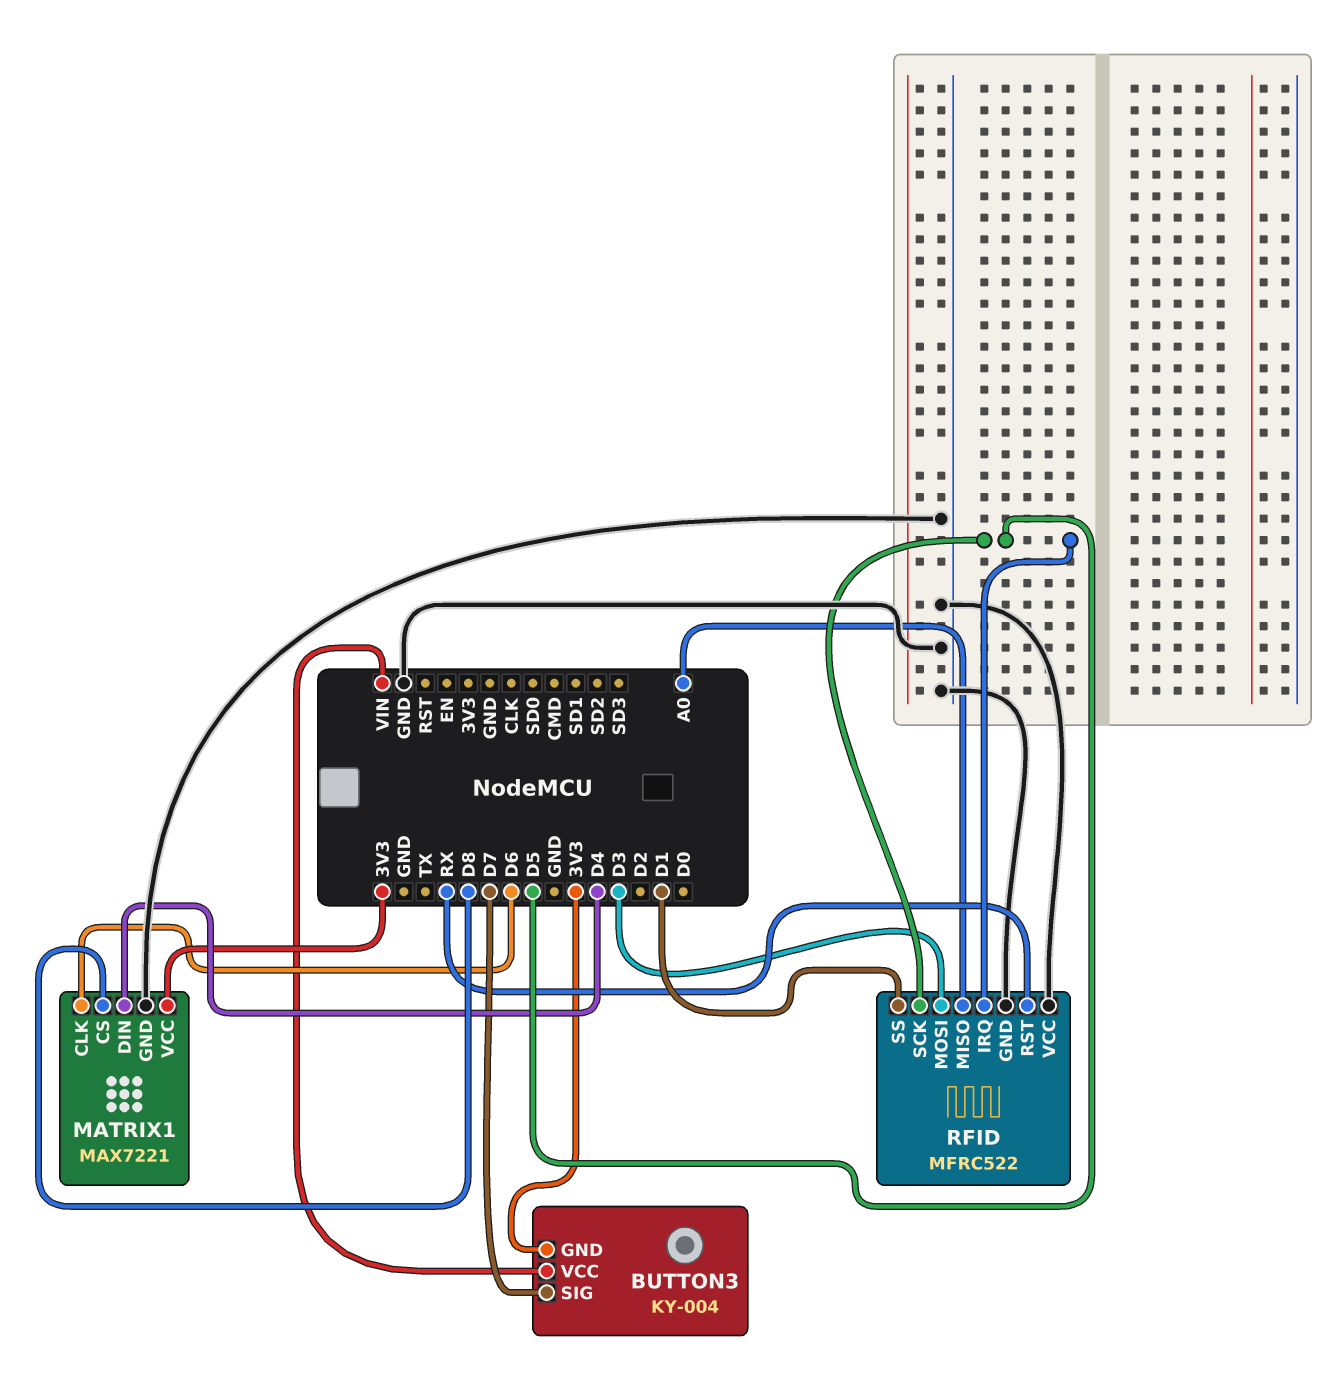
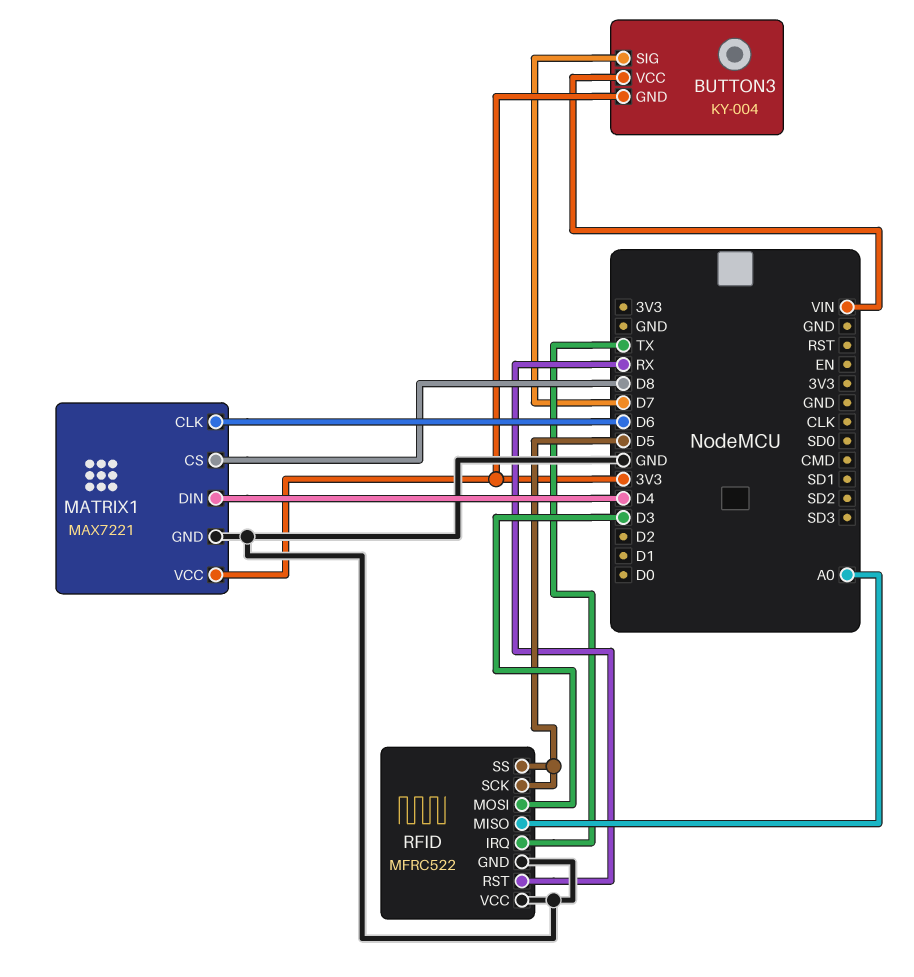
RFID pin IRQ: D5 -> TX
RFID pin SS: D1 -> D5

